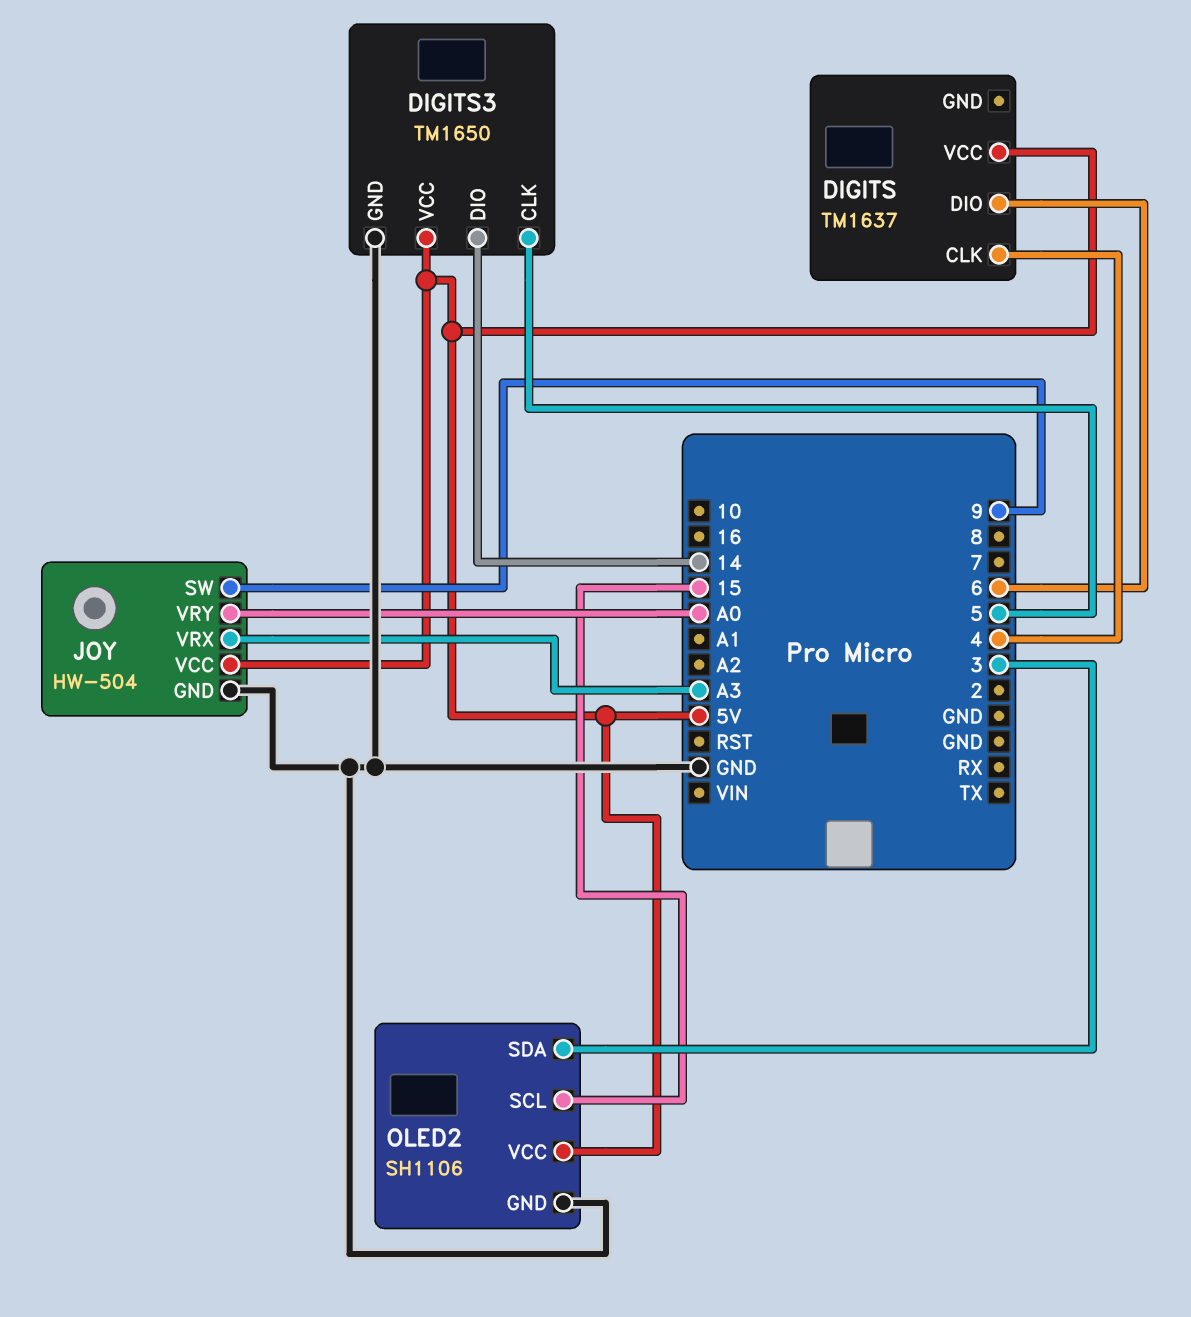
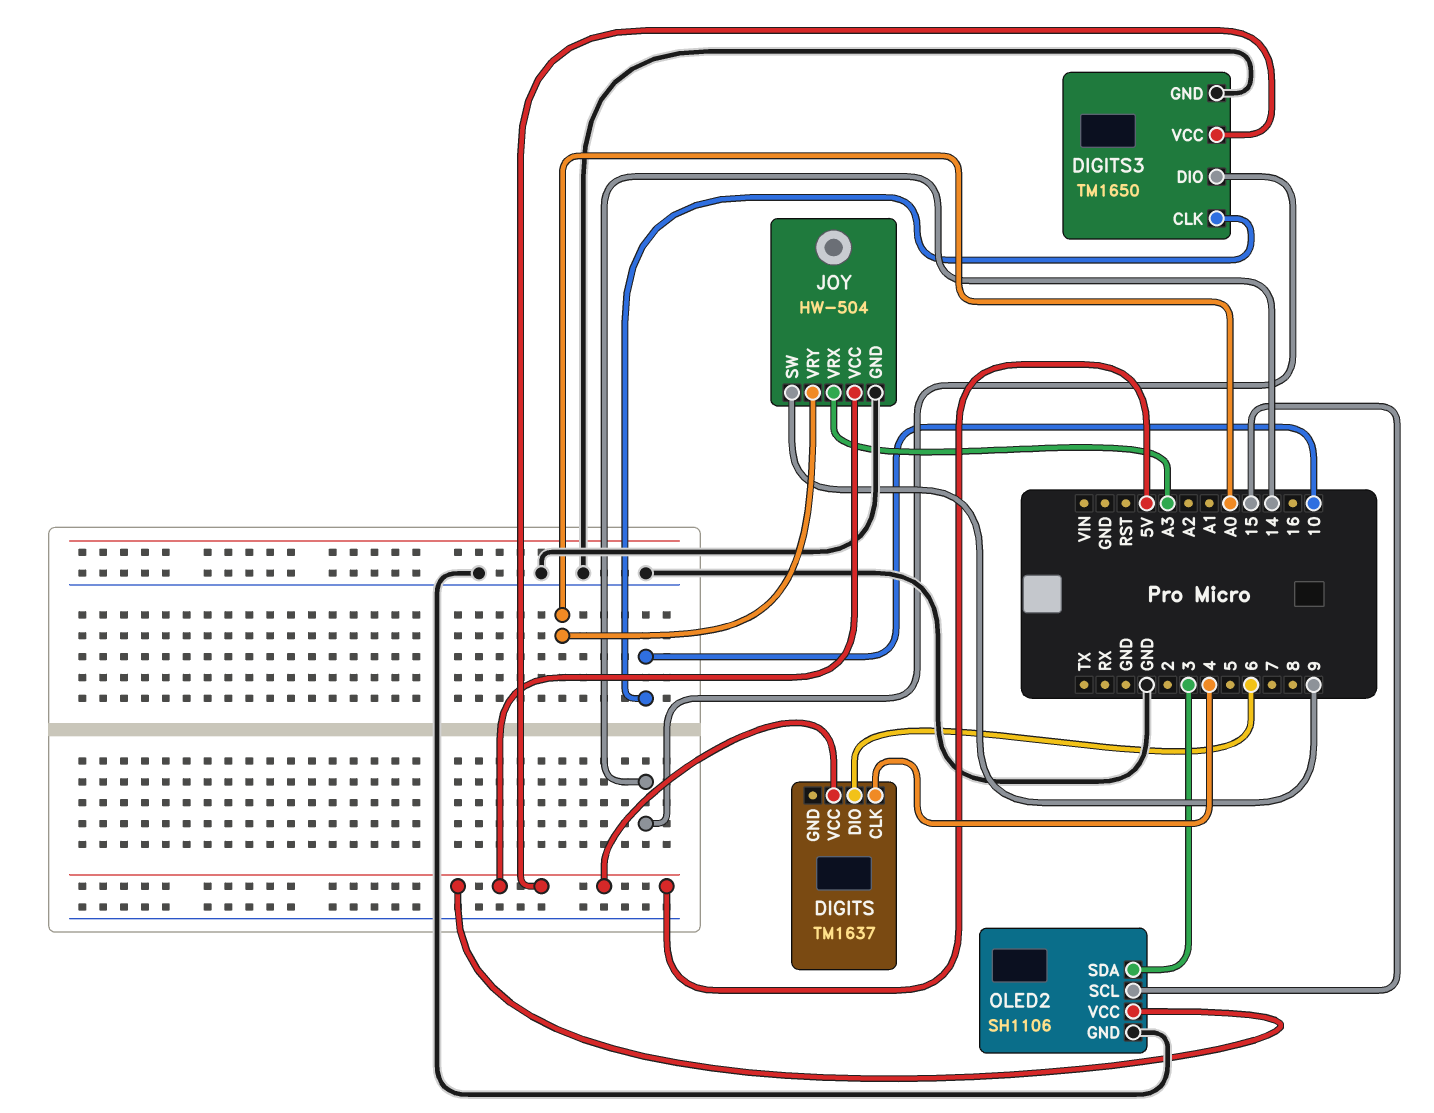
DIGITS3 pin CLK: 5 -> 10

